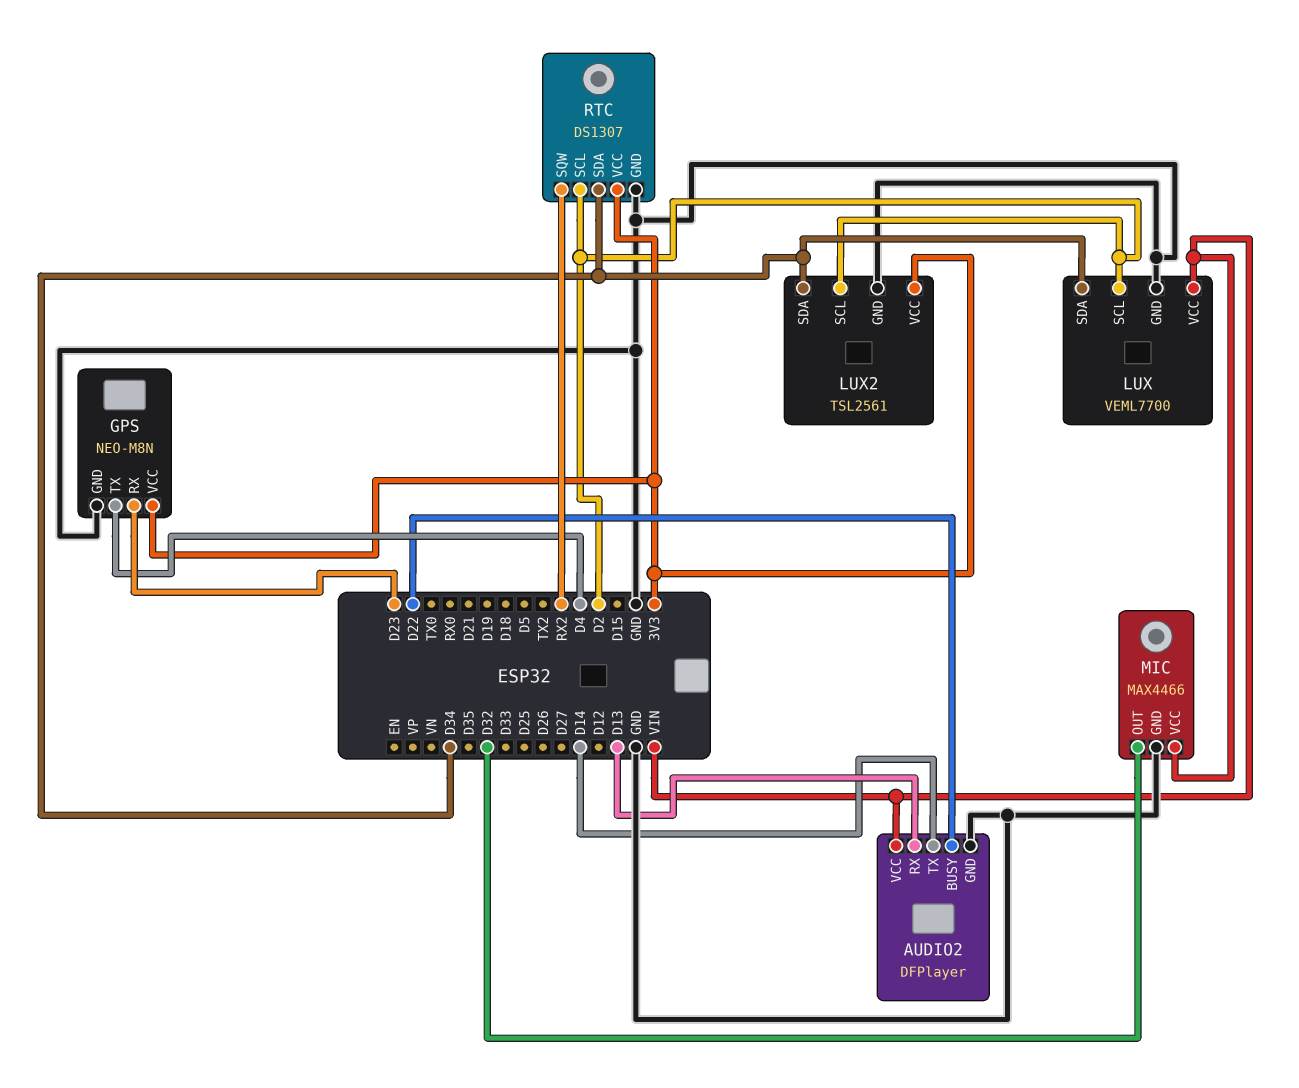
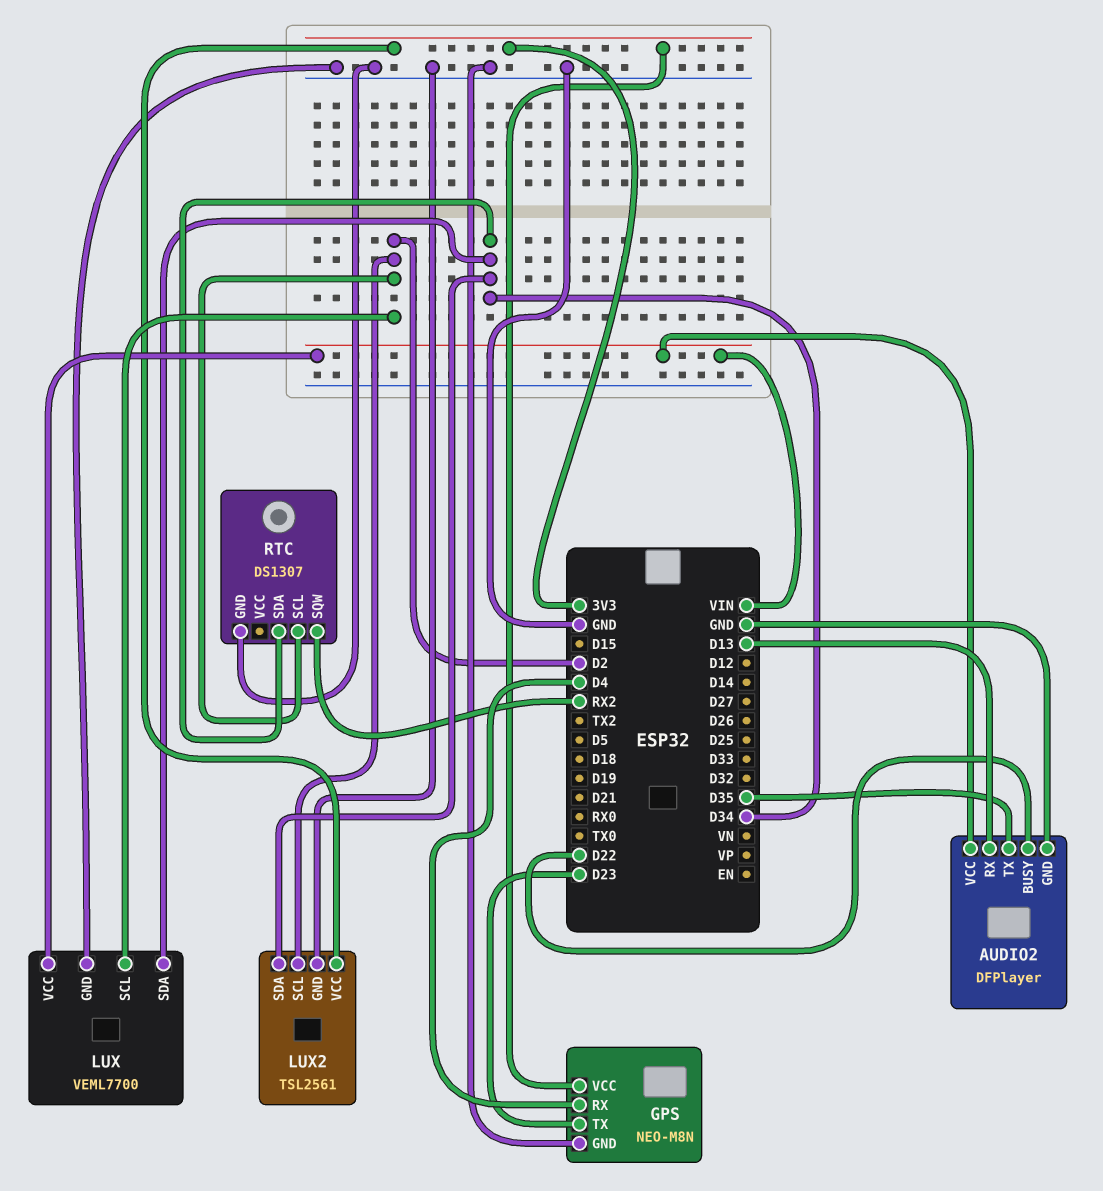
AUDIO2 pin TX: D14 -> D35
GPS pin RX: D23 -> D4
GPS pin TX: D4 -> D23
MIC: MAX4466 -> none
MIC pin GND: GND -> none
MIC pin OUT: D32 -> none
MIC pin VCC: VIN -> none
RTC pin VCC: 3V3 -> none

